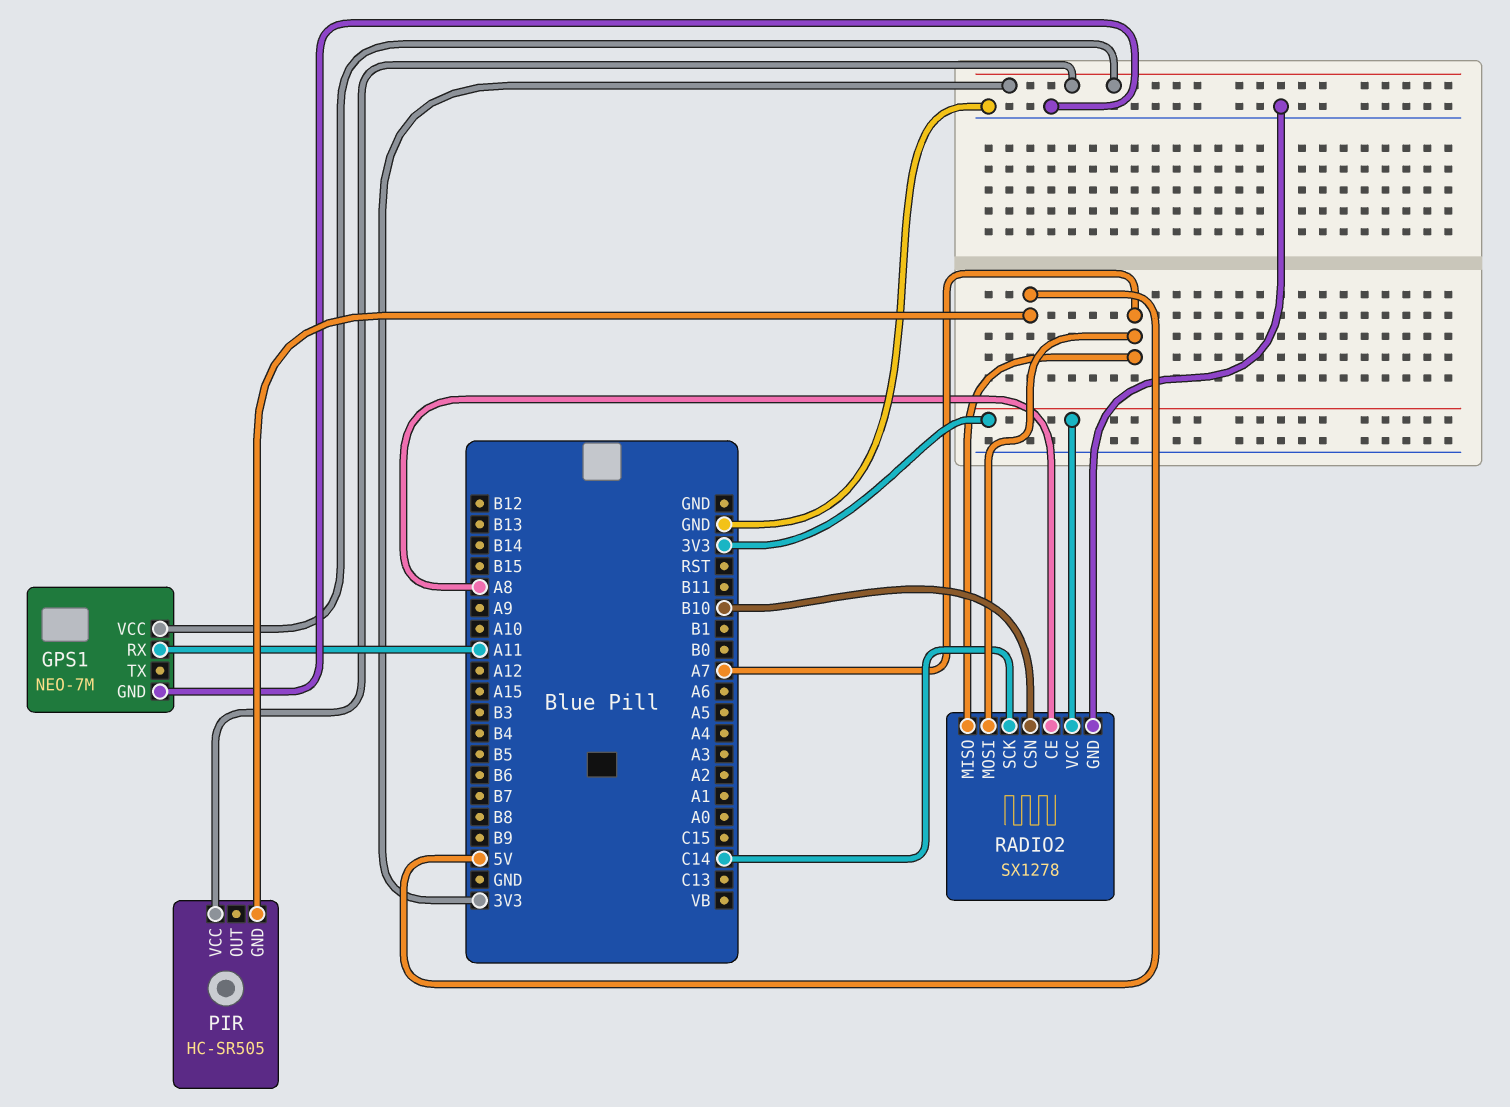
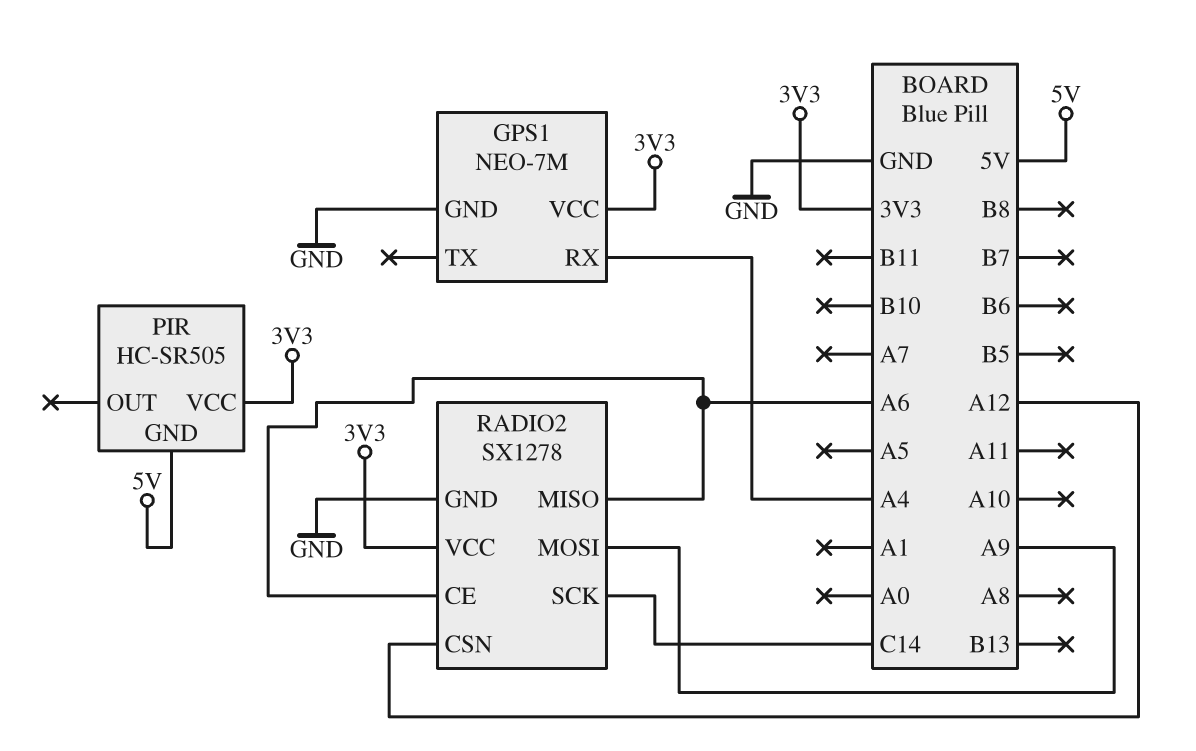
GPS1 pin RX: A11 -> A4
RADIO2 pin CE: A8 -> A6
RADIO2 pin CSN: B10 -> A12
RADIO2 pin MISO: A7 -> A6
RADIO2 pin MOSI: A7 -> A9

